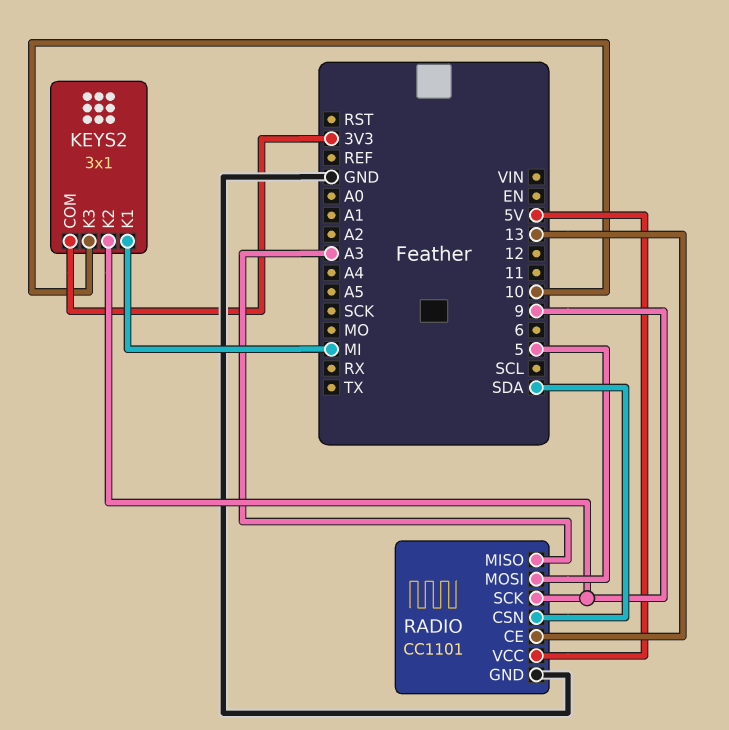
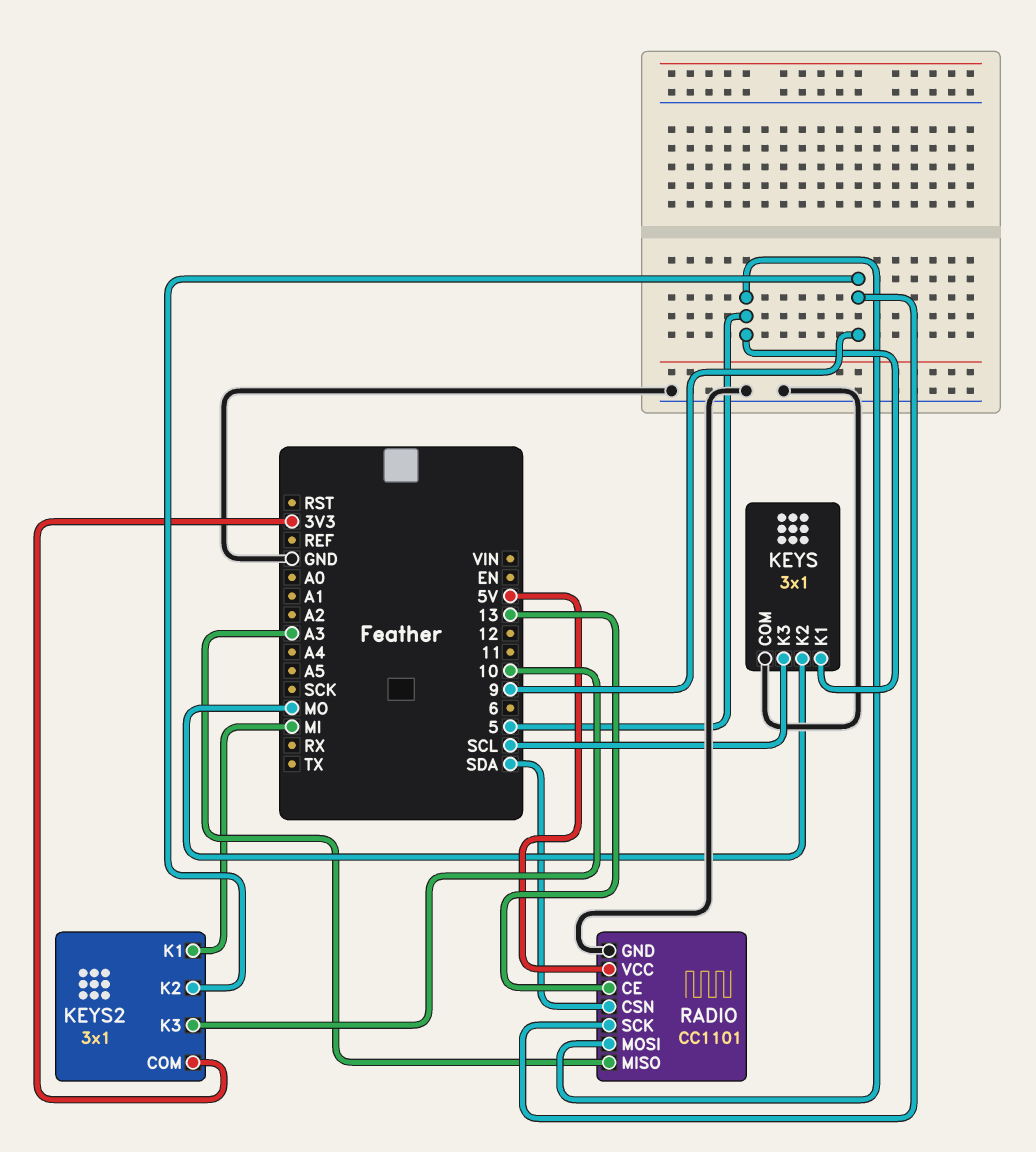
KEYS: none -> 3x1
KEYS pin COM: none -> GND
KEYS pin K1: none -> 5
KEYS pin K2: none -> MO
KEYS pin K3: none -> SCL

